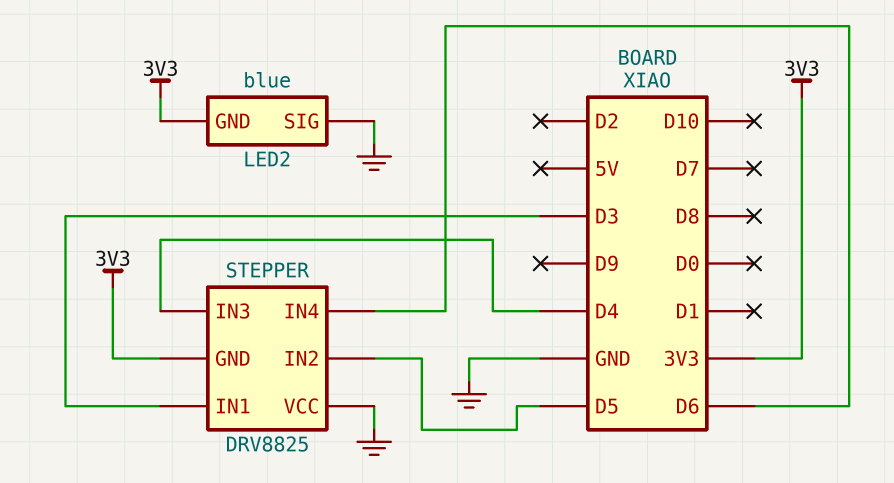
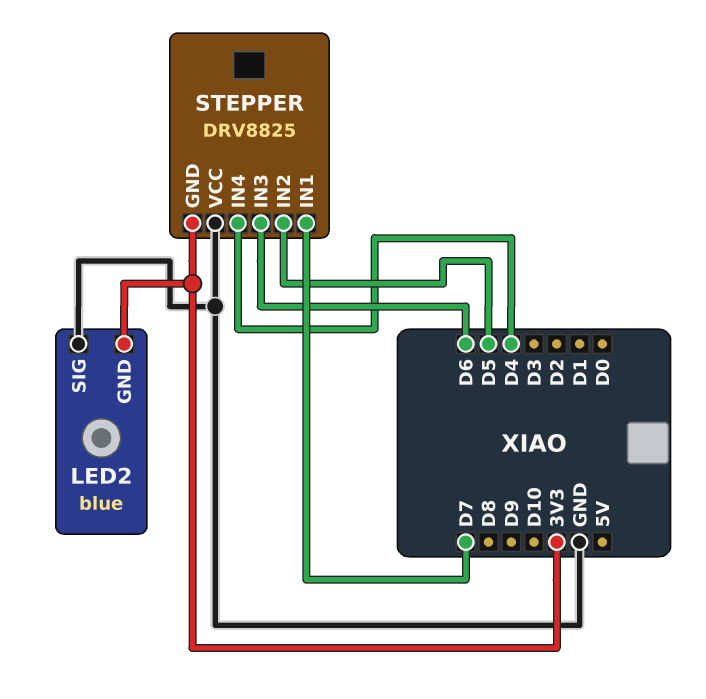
STEPPER pin IN1: D3 -> D7
STEPPER pin IN3: D4 -> D6
STEPPER pin IN4: D6 -> D4

